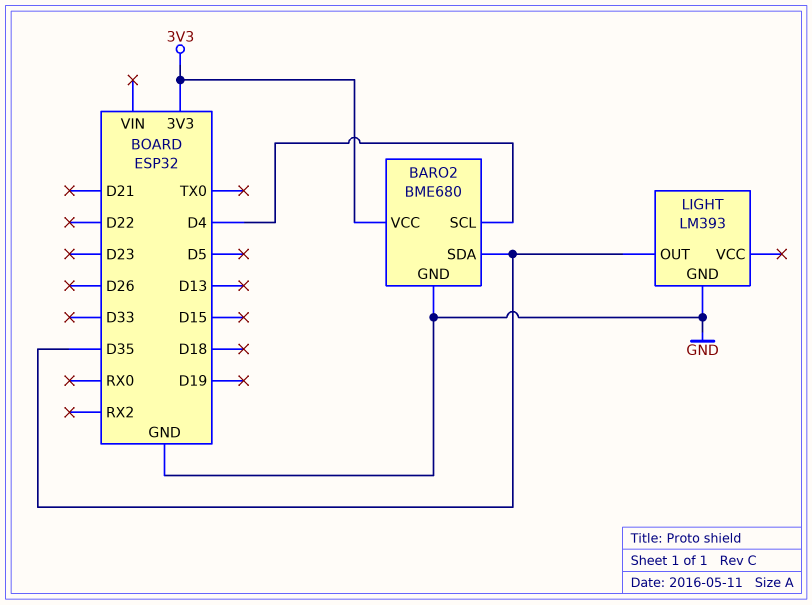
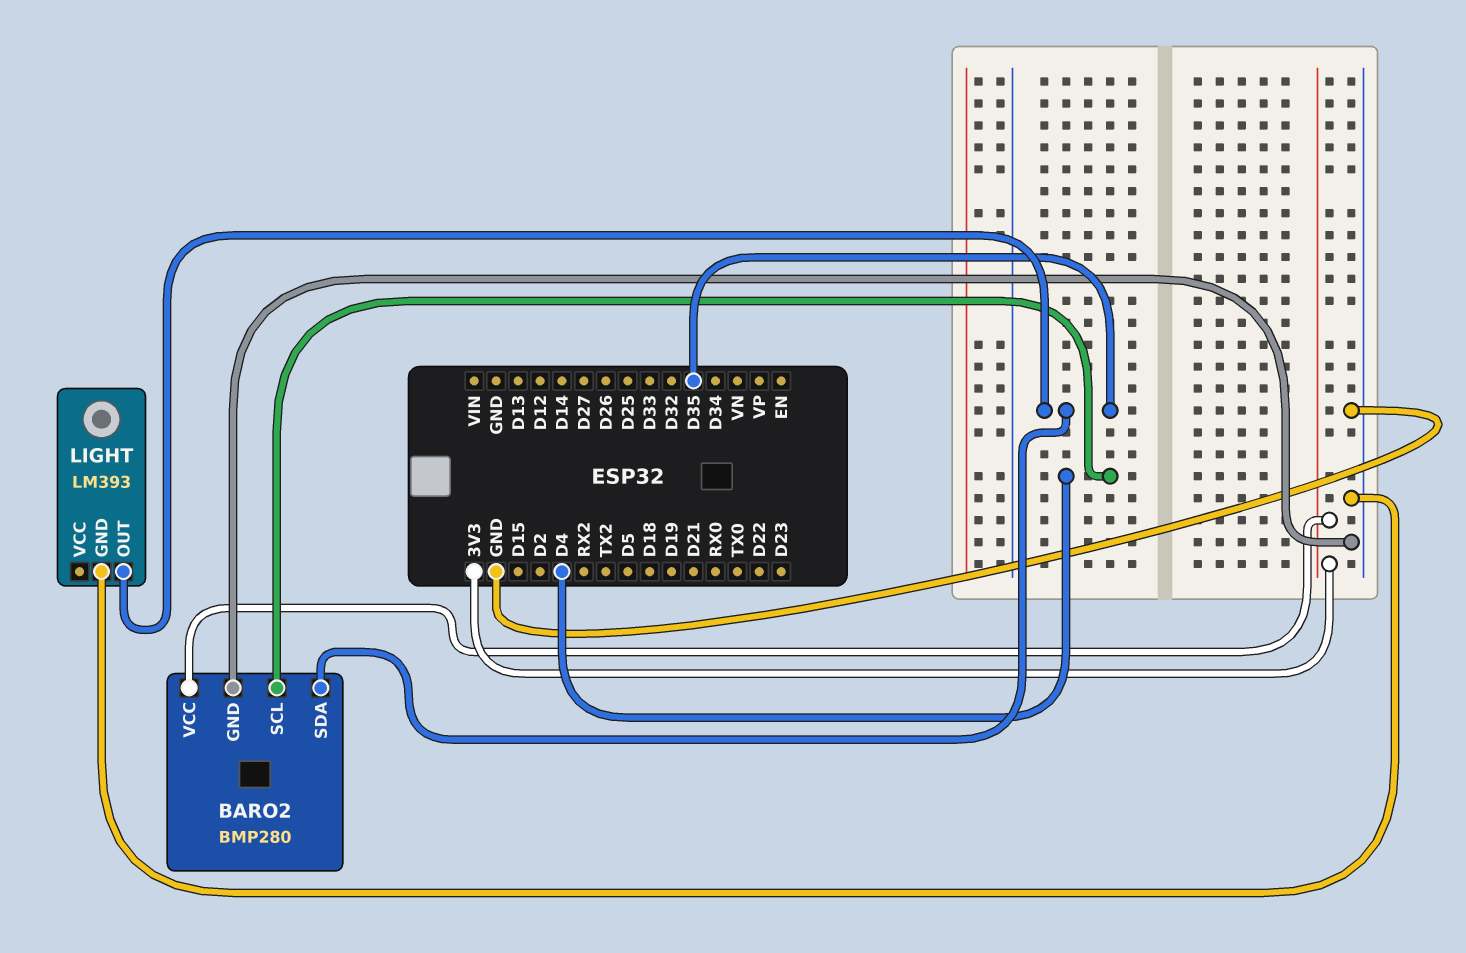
BARO2: BME680 -> BMP280

